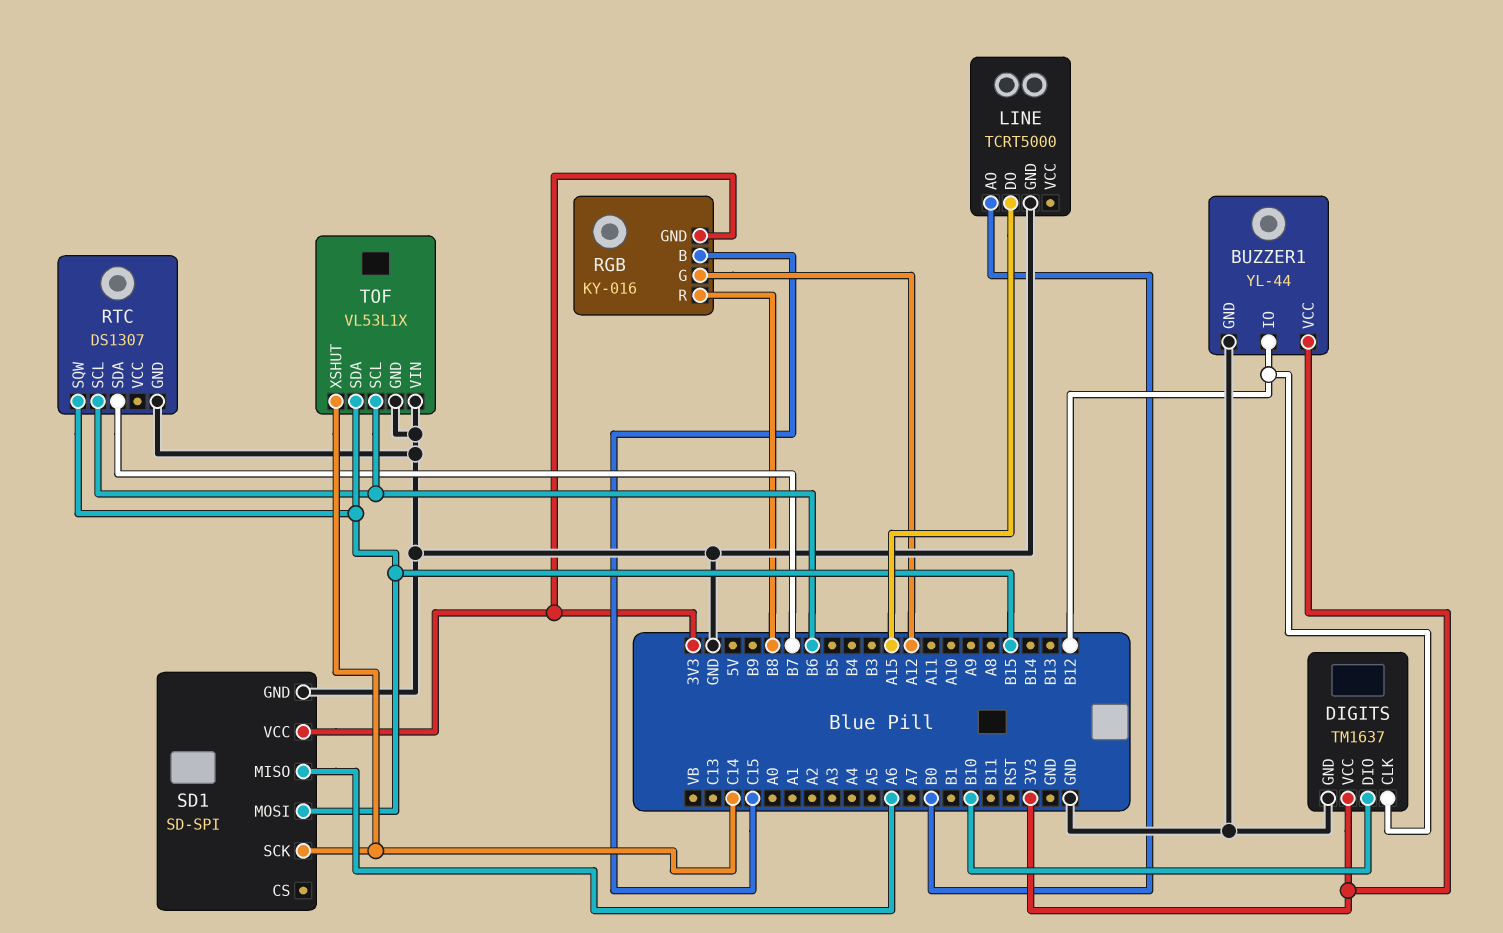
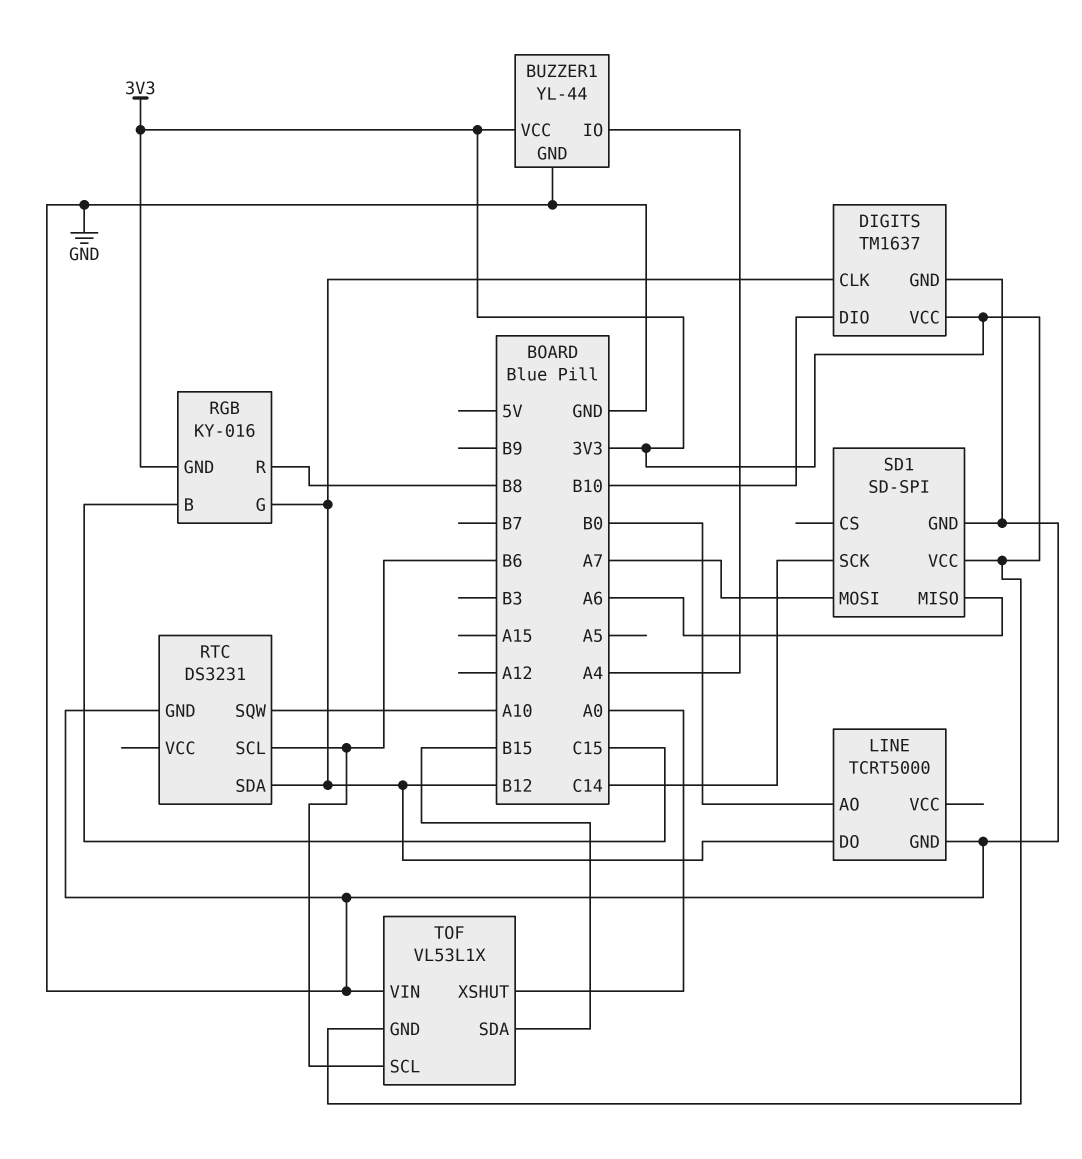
BUZZER1 pin IO: B12 -> A4
LINE pin DO: A15 -> B12
RGB pin G: A12 -> B12
RTC: DS1307 -> DS3231
RTC pin SDA: B7 -> B12
RTC pin SQW: B15 -> A10
SD1 pin MOSI: B15 -> A7
TOF pin GND: GND -> 3V3
TOF pin XSHUT: C14 -> A0

